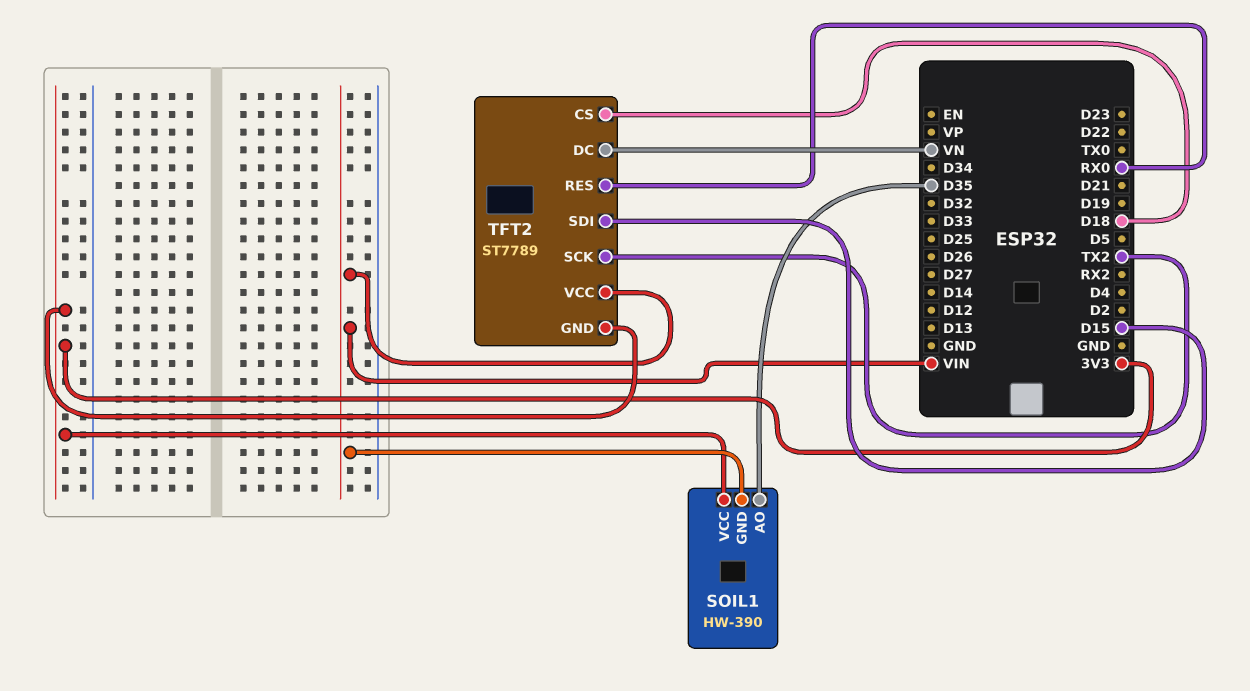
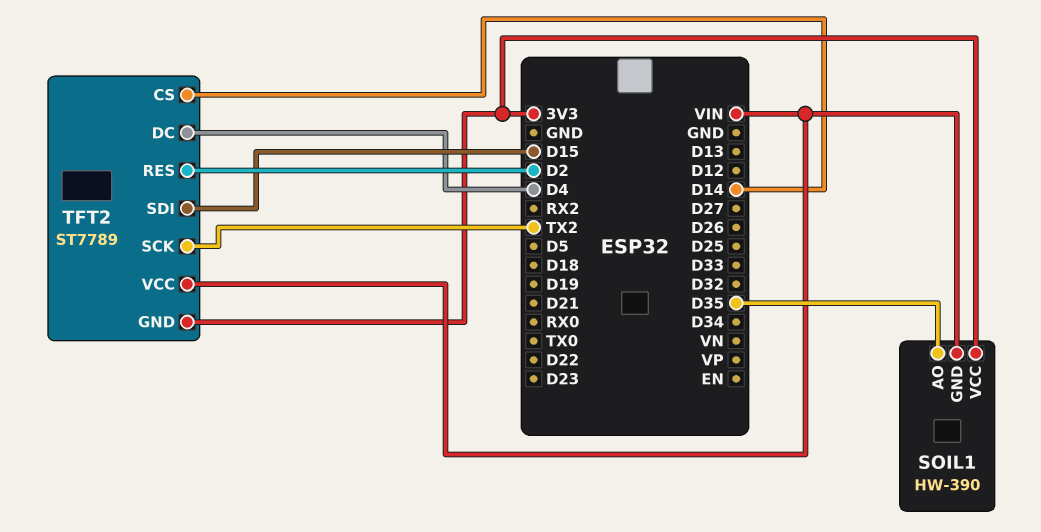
TFT2 pin CS: D18 -> D14
TFT2 pin DC: VN -> D4
TFT2 pin RES: RX0 -> D2

